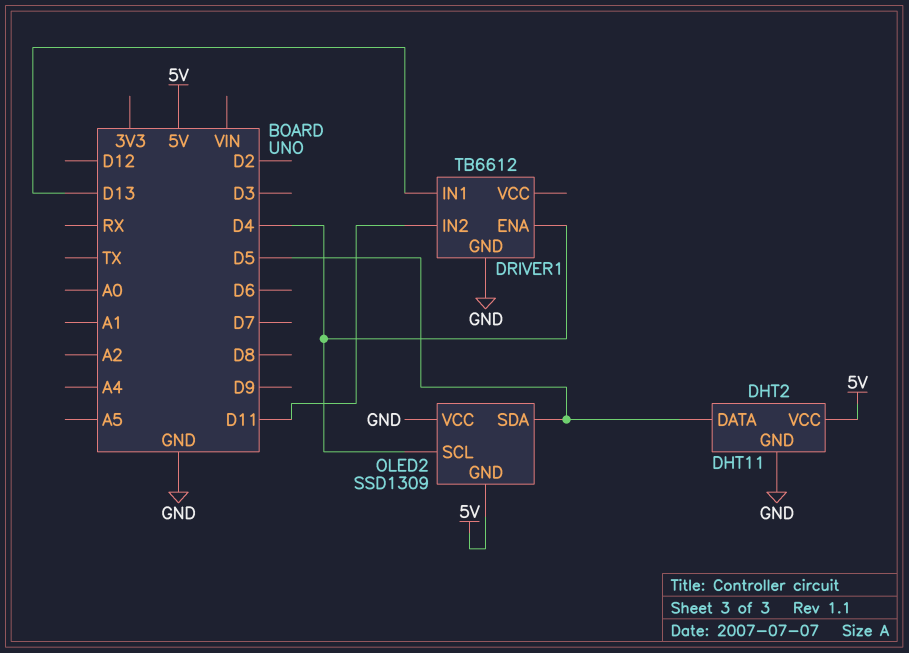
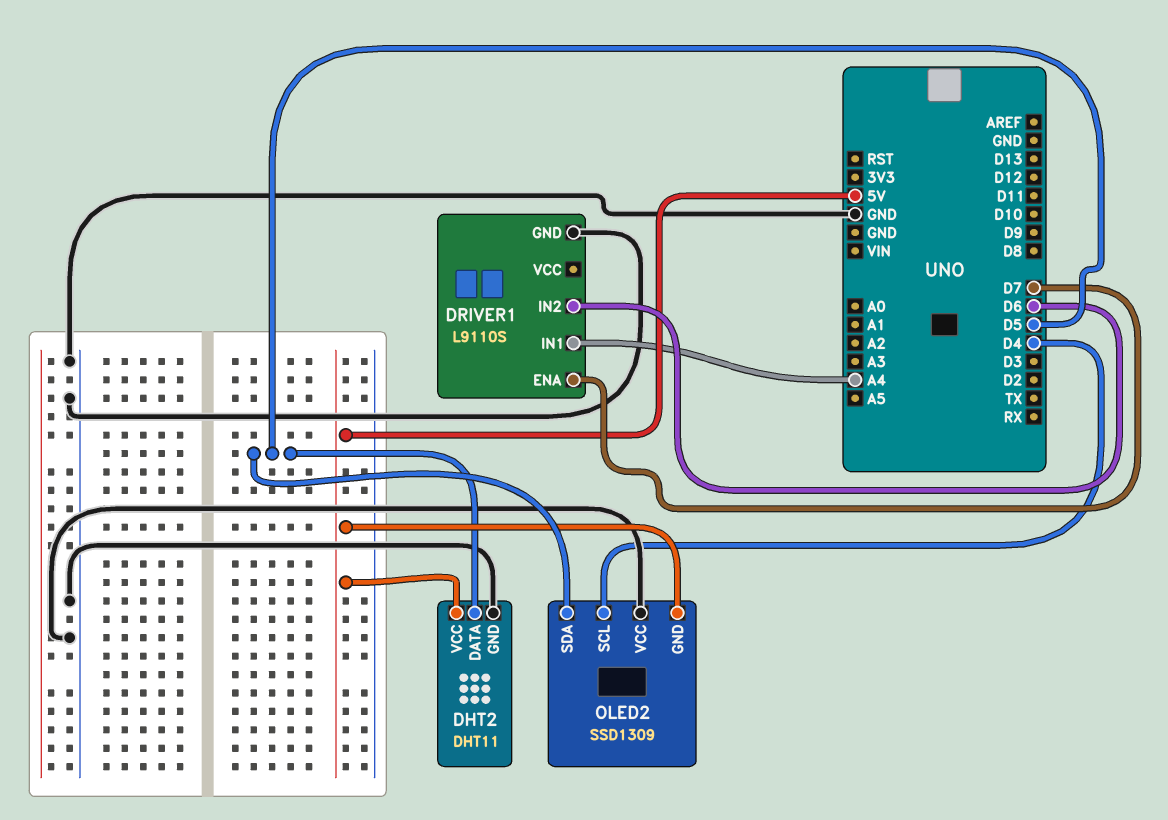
DRIVER1: TB6612 -> L9110S
DRIVER1 pin ENA: D4 -> D7
DRIVER1 pin IN1: D13 -> A4
DRIVER1 pin IN2: D11 -> D6

